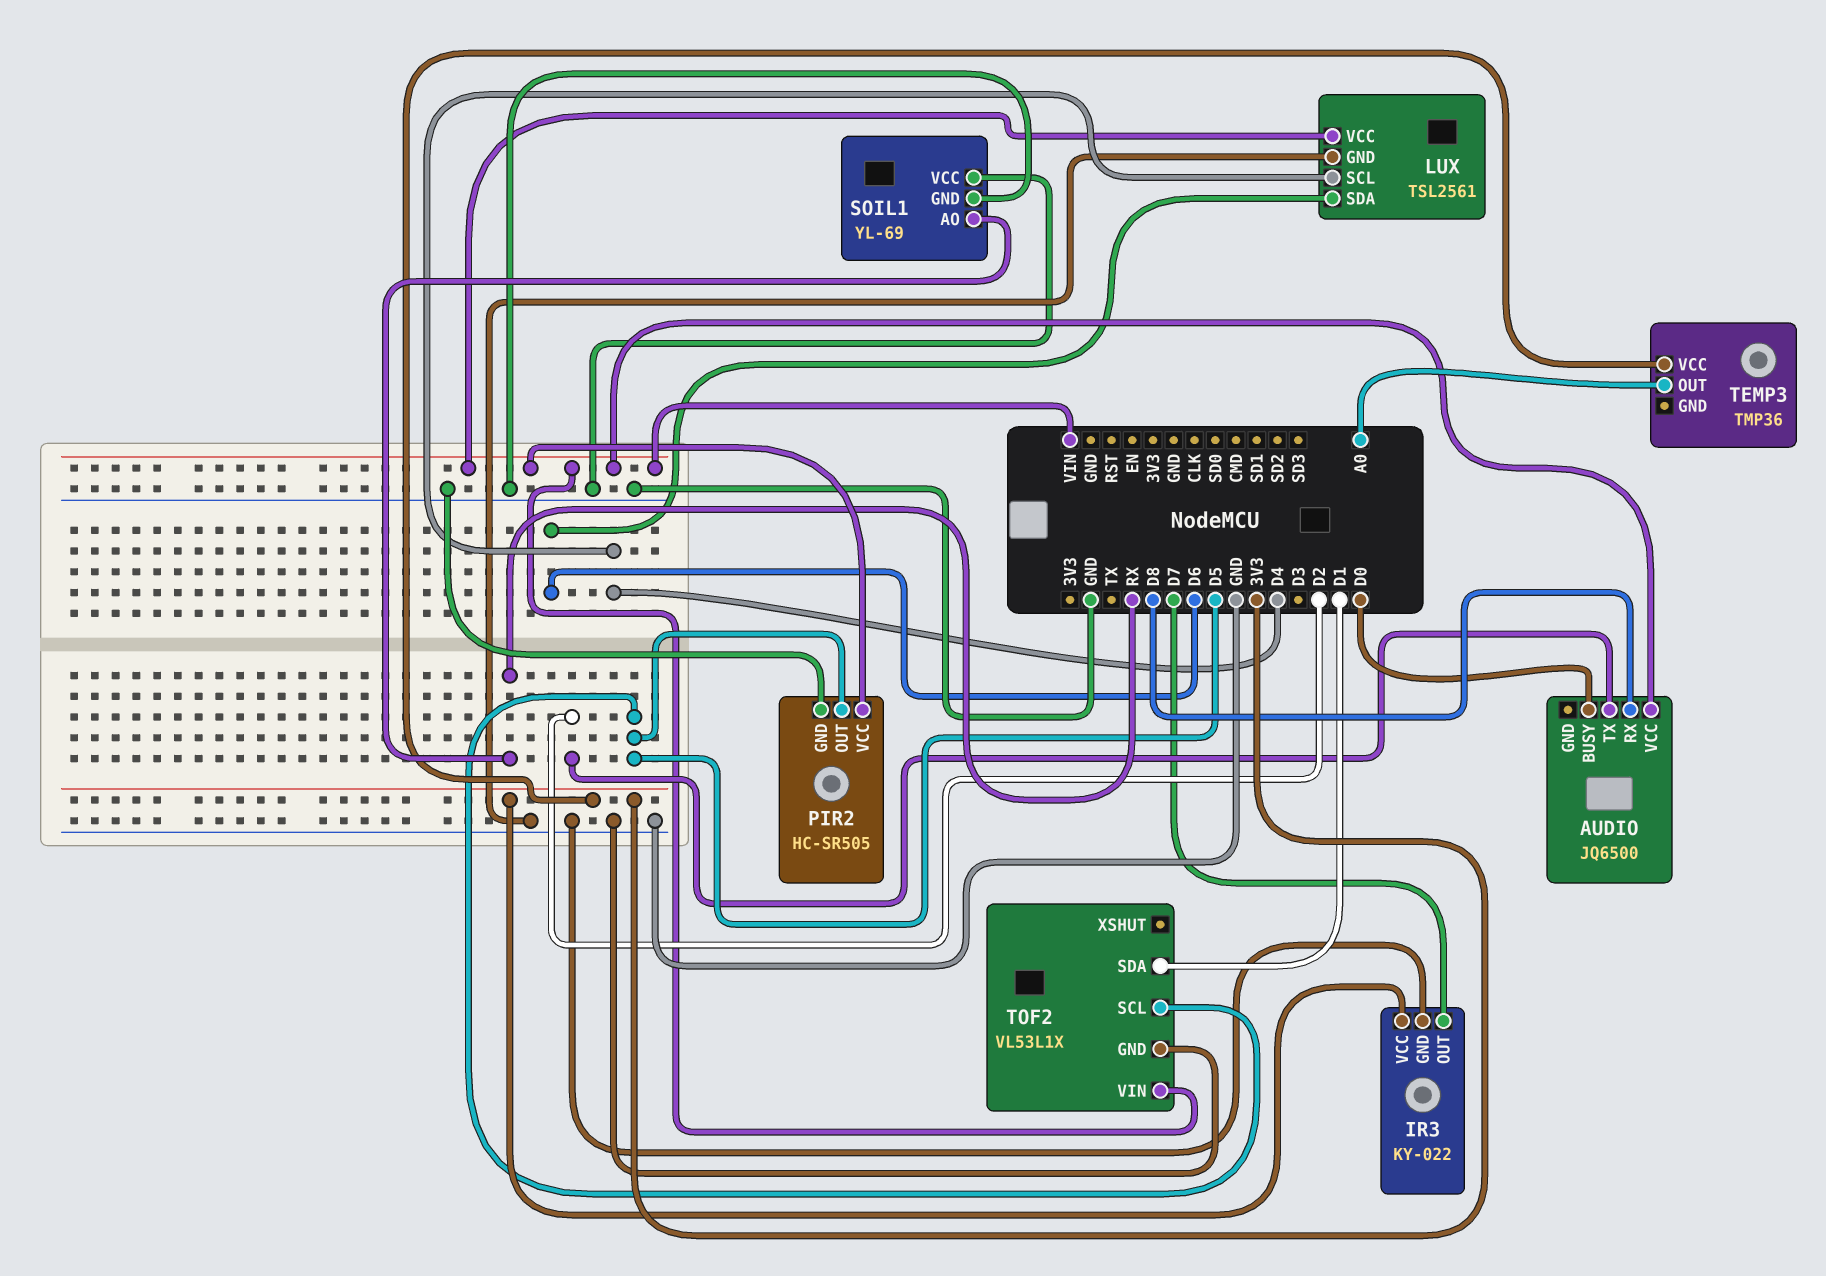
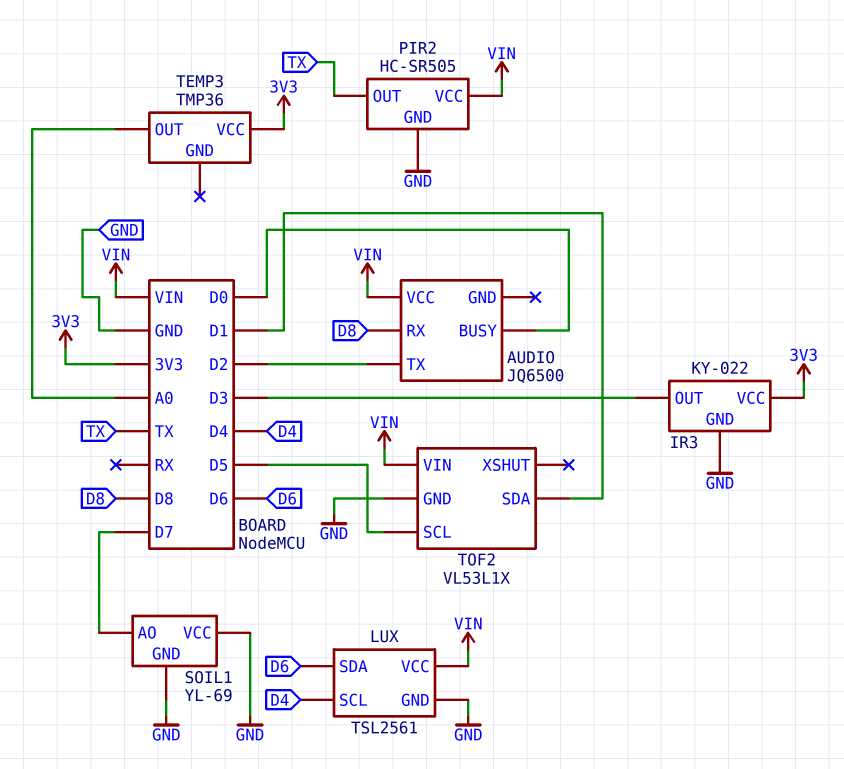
IR3 pin OUT: D7 -> D3
PIR2 pin OUT: D5 -> TX
SOIL1 pin AO: RX -> D7

